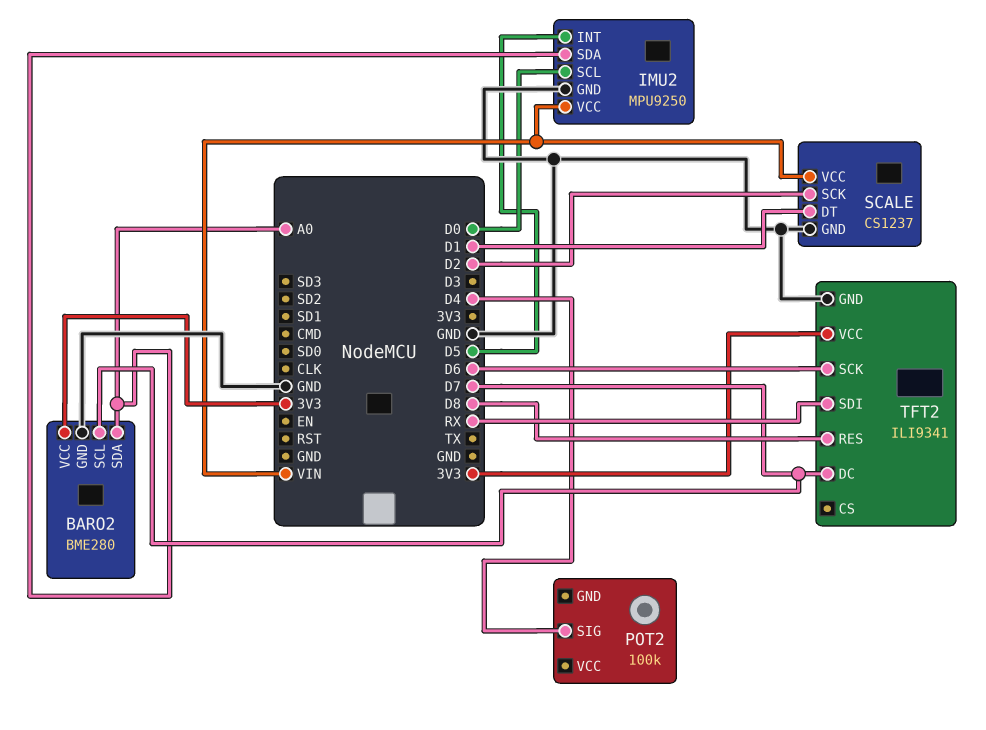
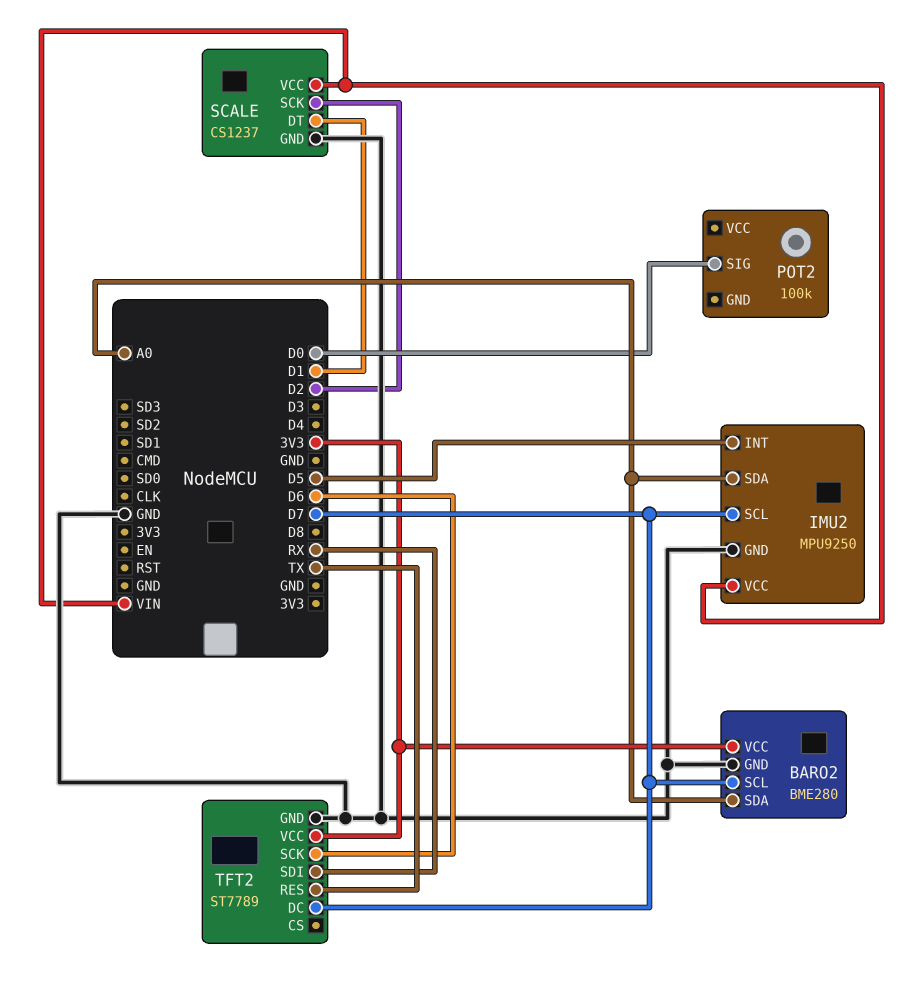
IMU2 pin SCL: D0 -> D7
POT2 pin SIG: D4 -> D0
TFT2: ILI9341 -> ST7789
TFT2 pin RES: D8 -> TX

